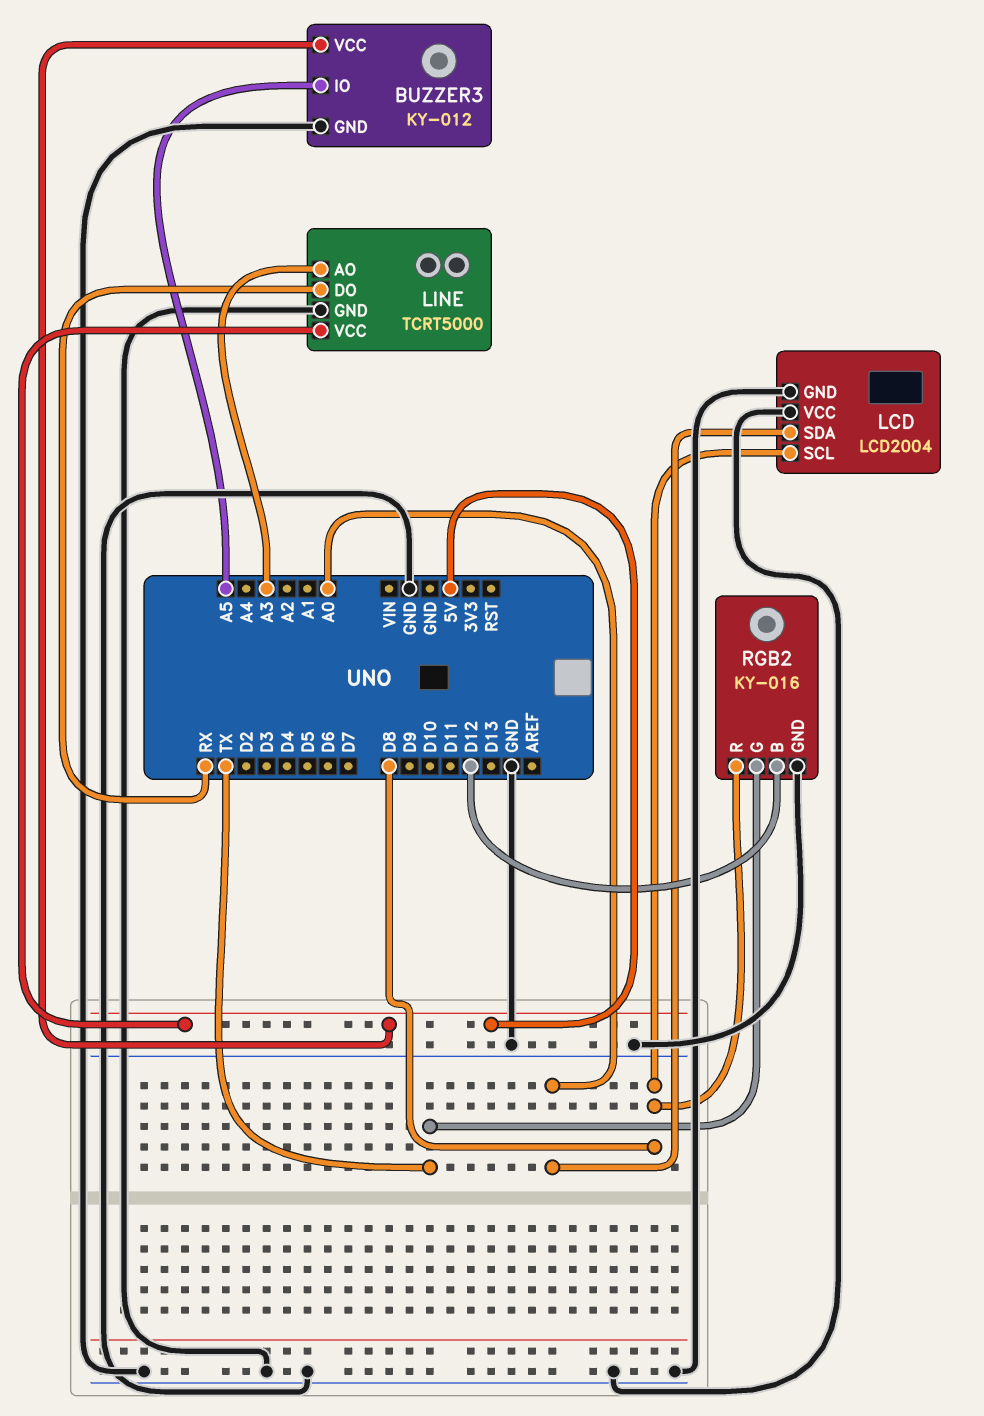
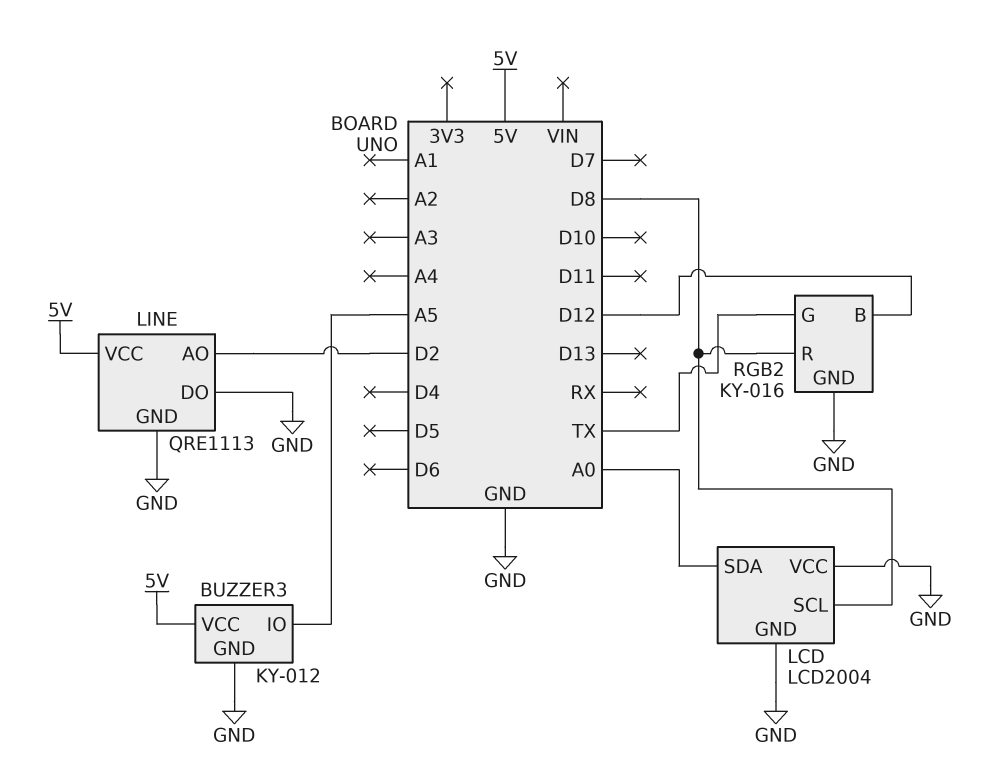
LINE: TCRT5000 -> QRE1113
LINE pin AO: A3 -> D2
LINE pin DO: RX -> GND

